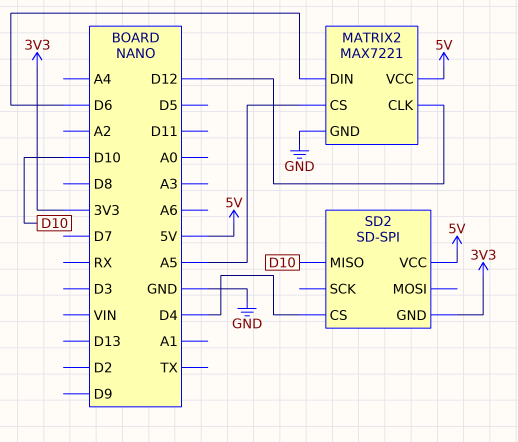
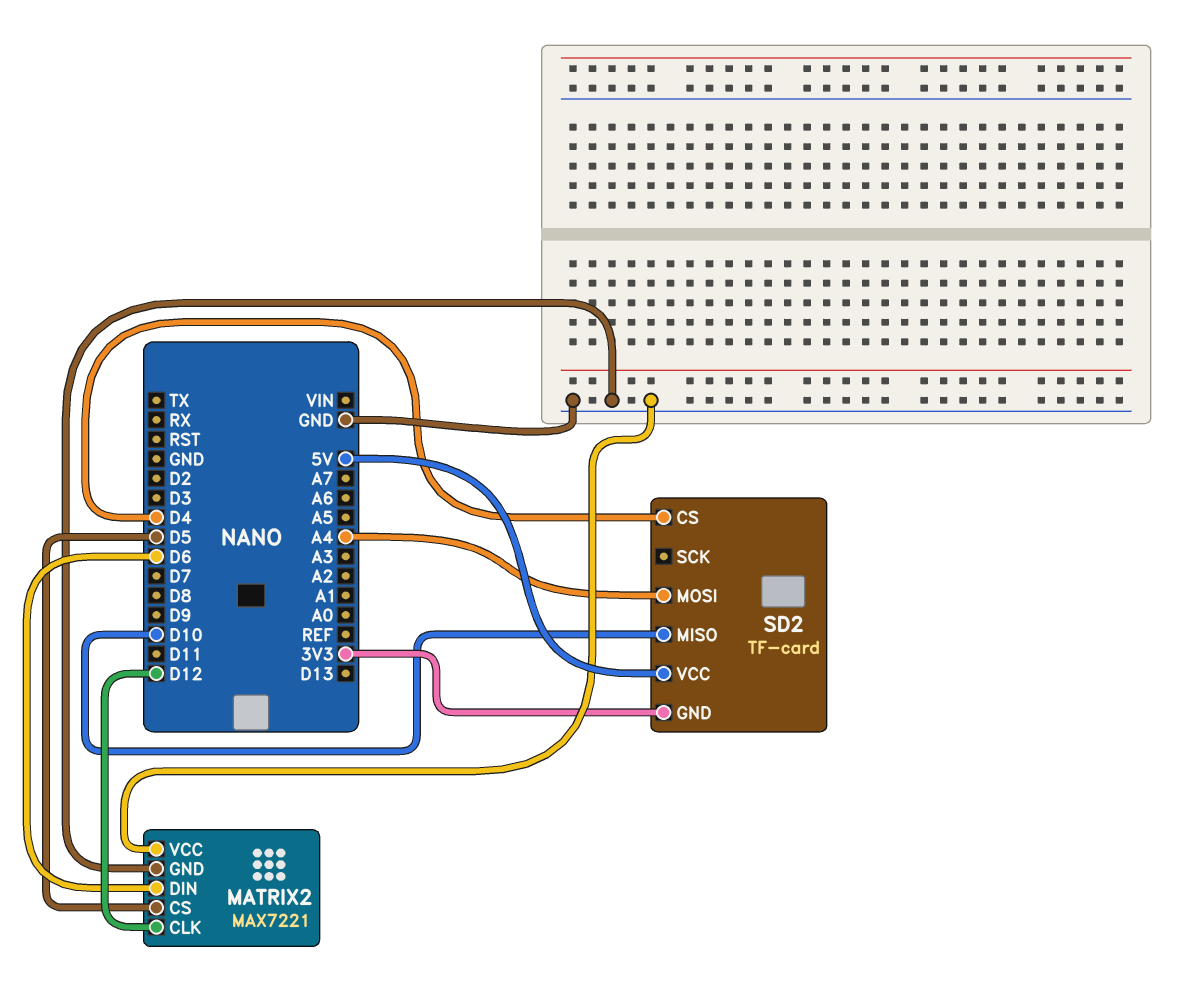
MATRIX2 pin CS: A5 -> D5
MATRIX2 pin VCC: 5V -> GND
SD2: SD-SPI -> TF-card
SD2 pin MOSI: none -> A4

